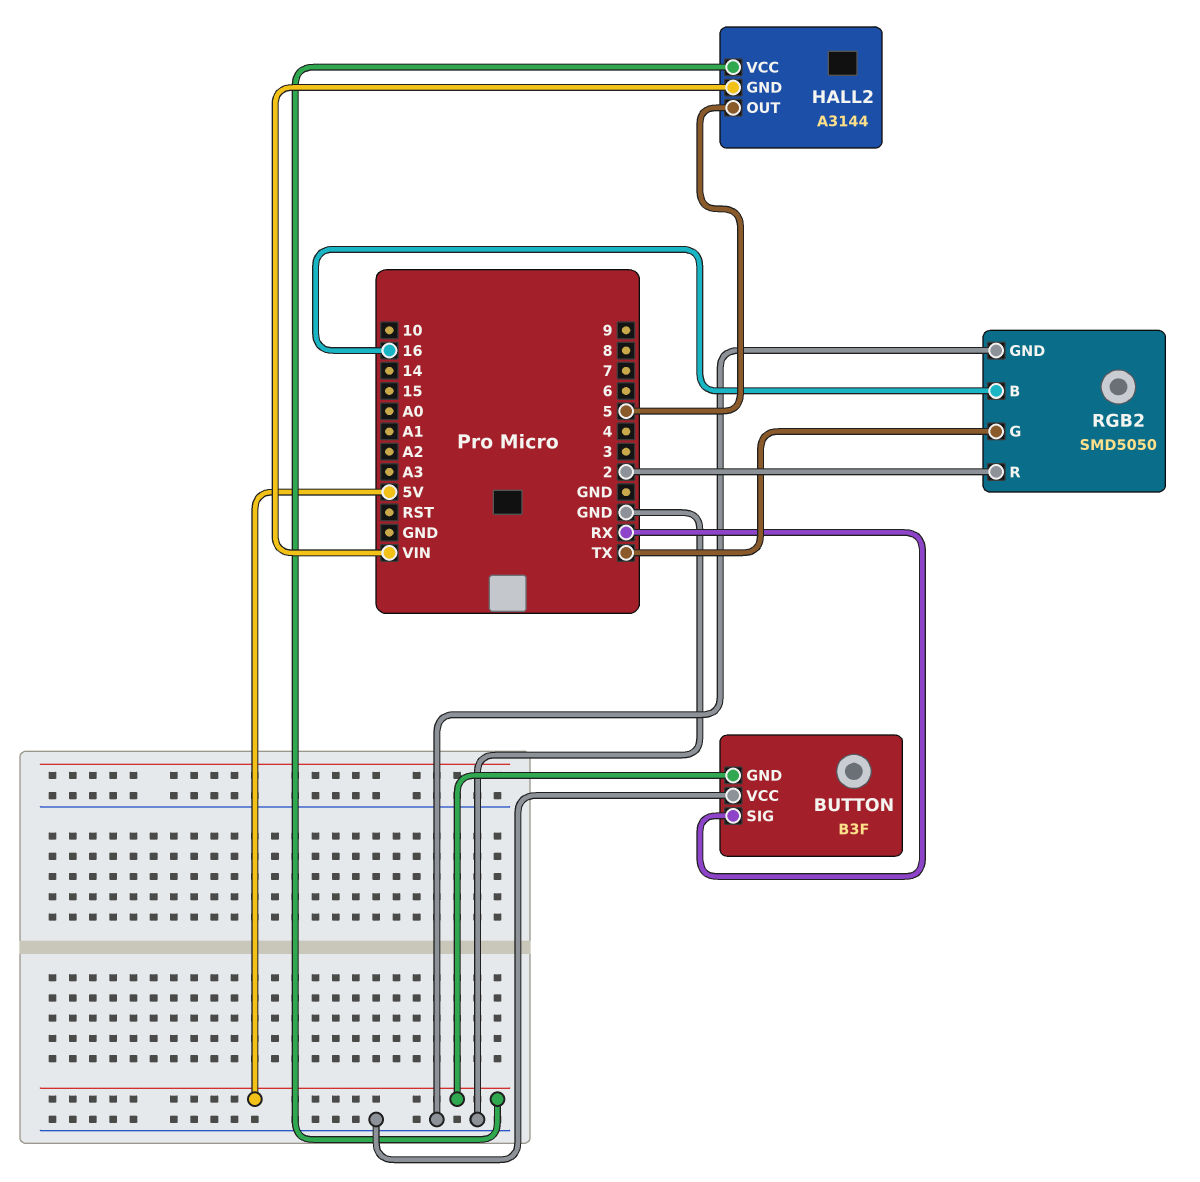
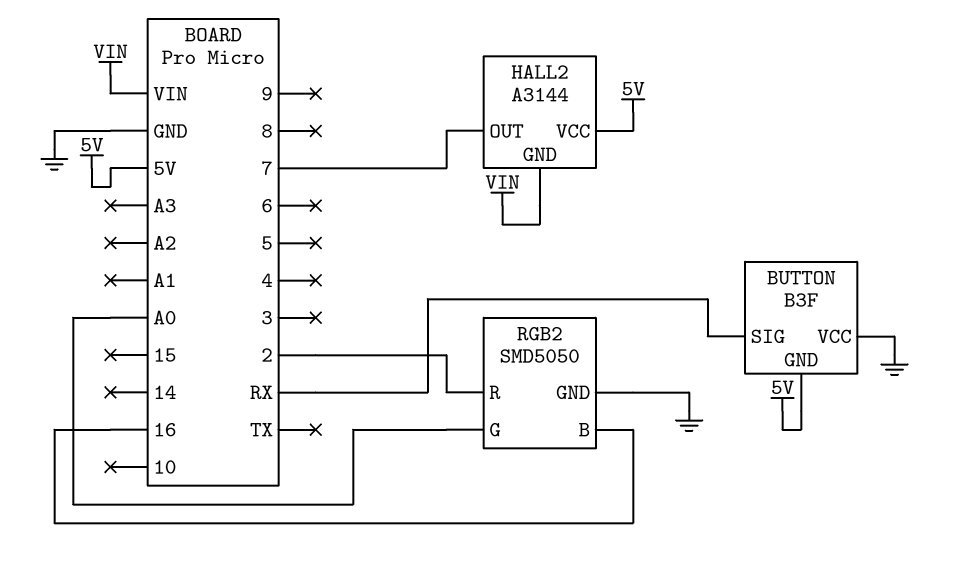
HALL2 pin OUT: 5 -> 7
RGB2 pin G: TX -> A0

